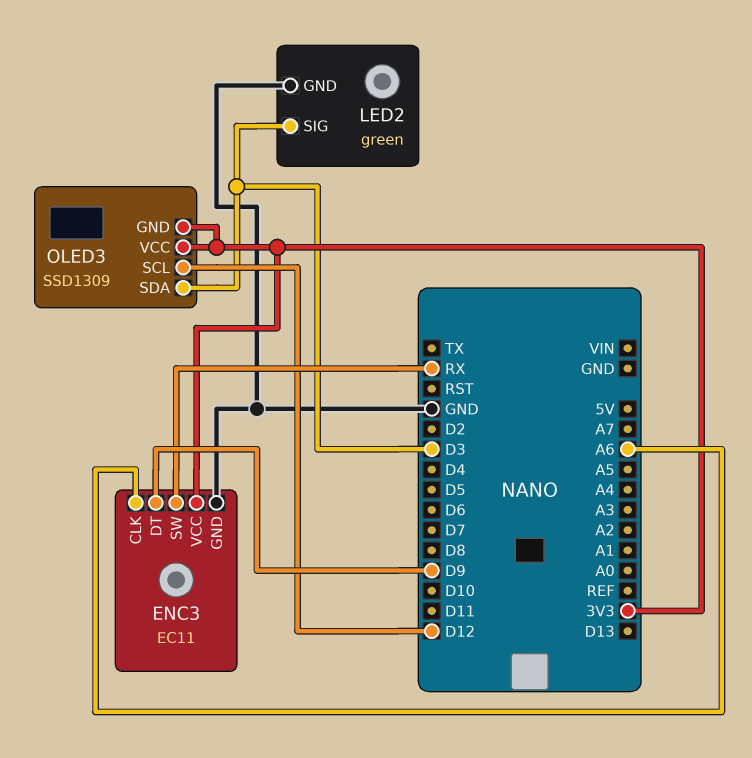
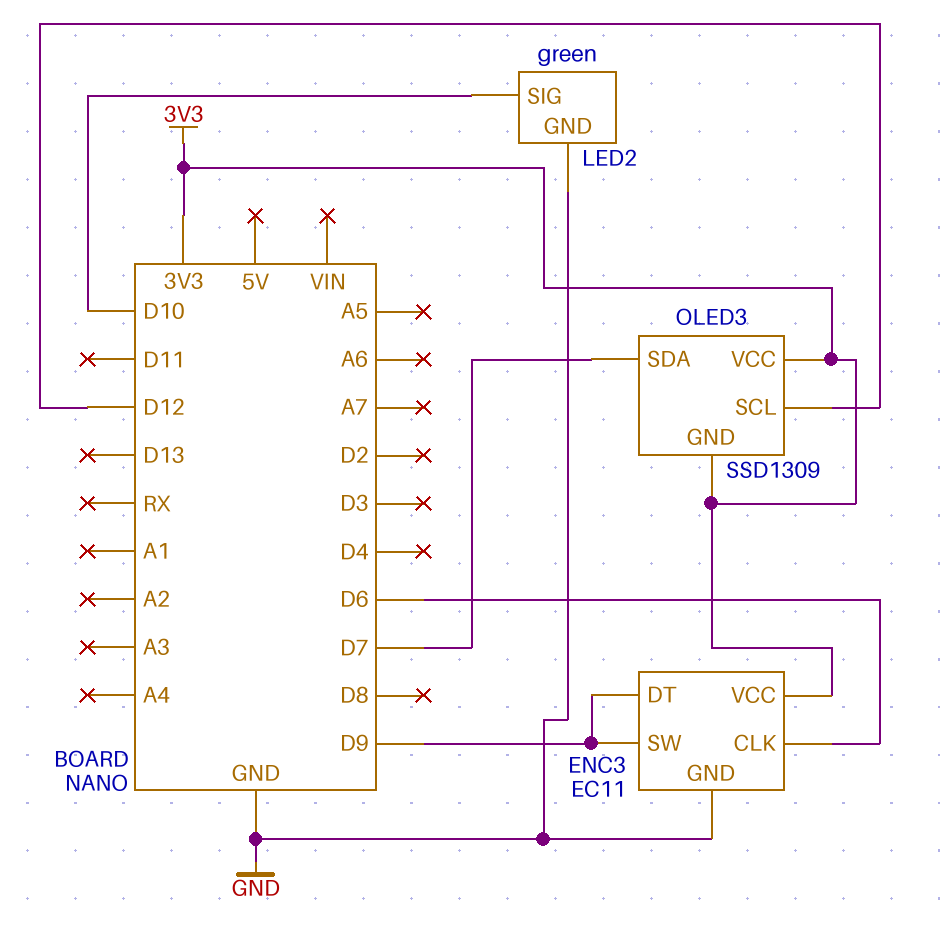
ENC3 pin CLK: A6 -> D6
ENC3 pin SW: RX -> D9
LED2 pin SIG: D3 -> D10
OLED3 pin SDA: D3 -> D7

